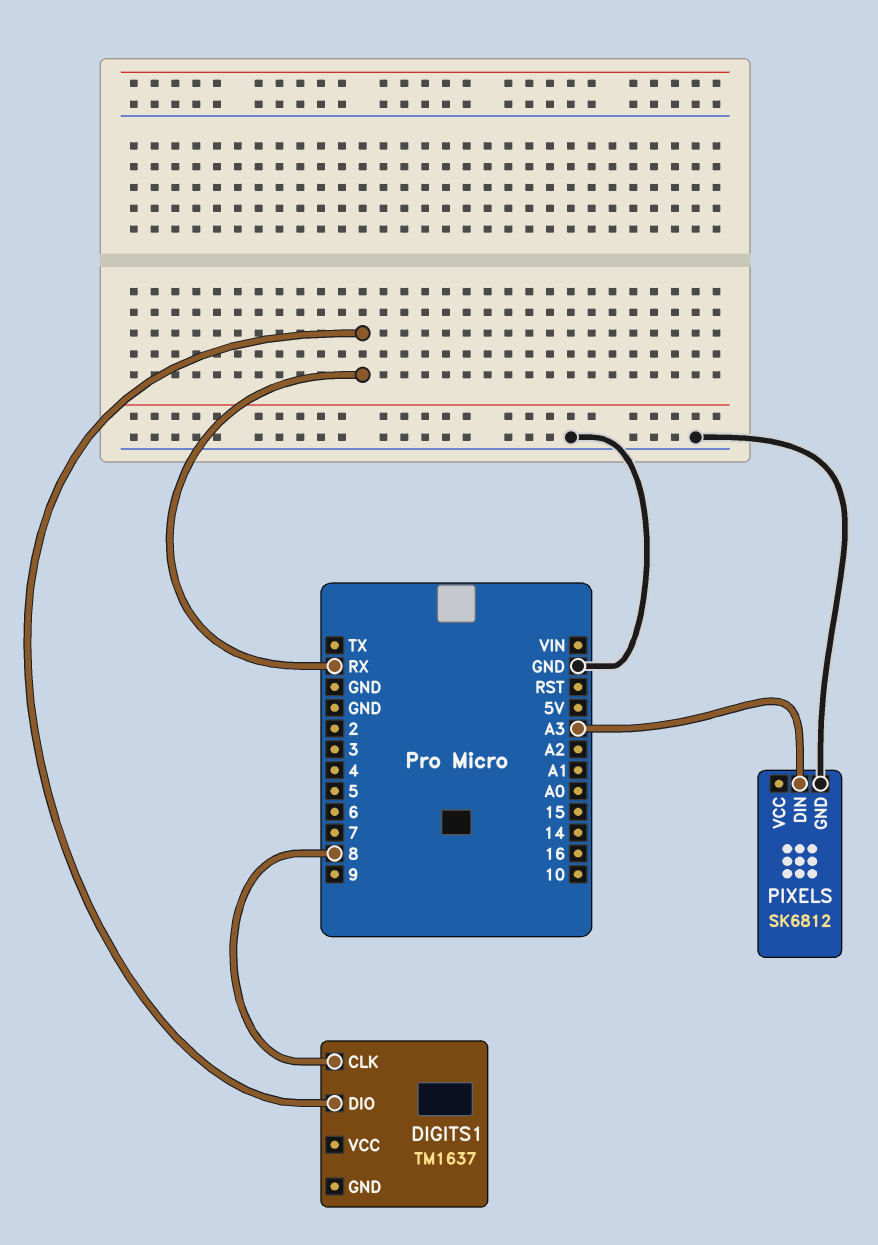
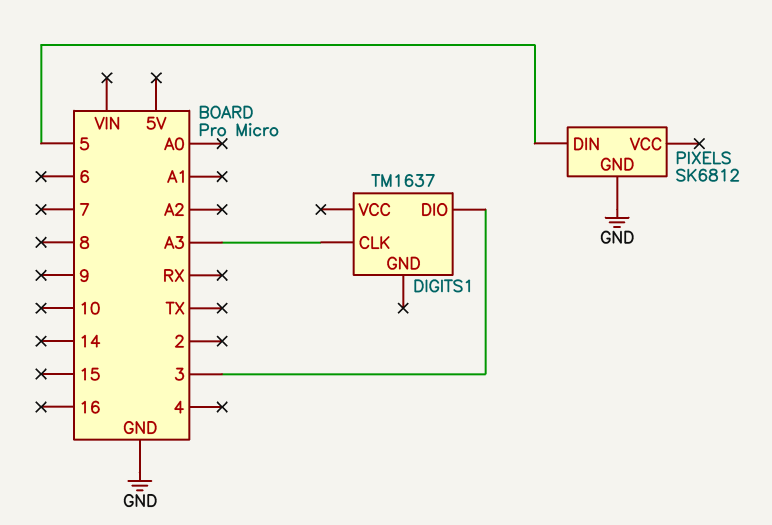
DIGITS1 pin CLK: 8 -> A3
DIGITS1 pin DIO: RX -> 3
PIXELS pin DIN: A3 -> 5

